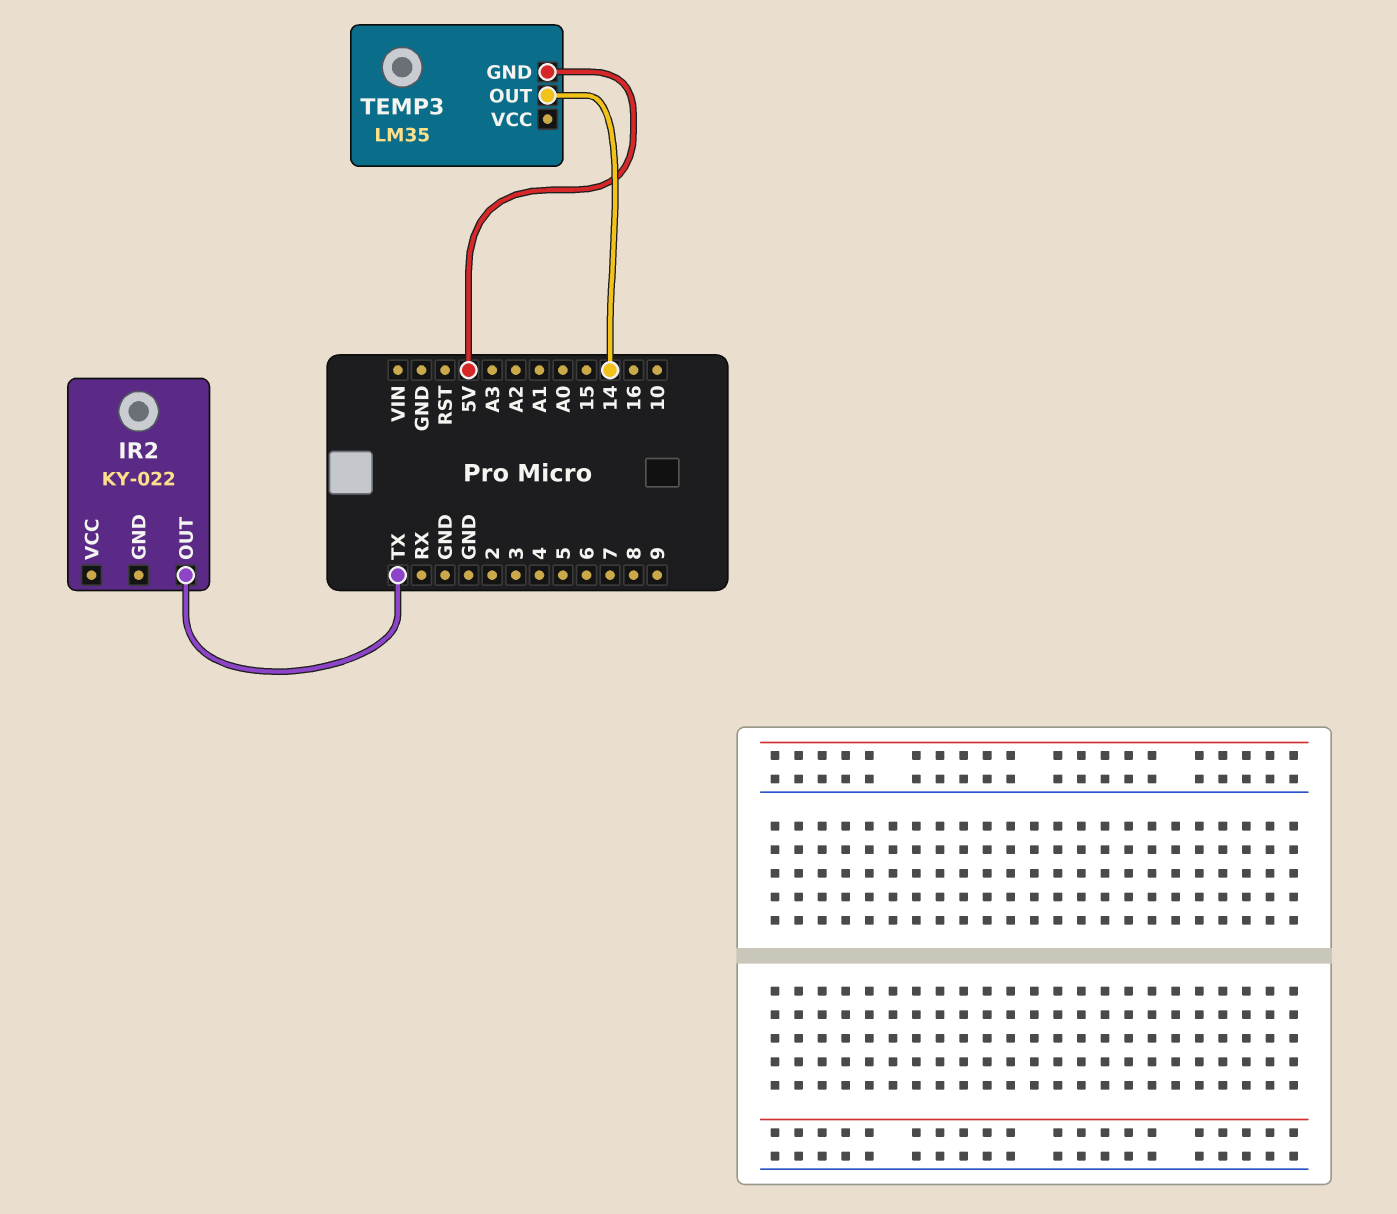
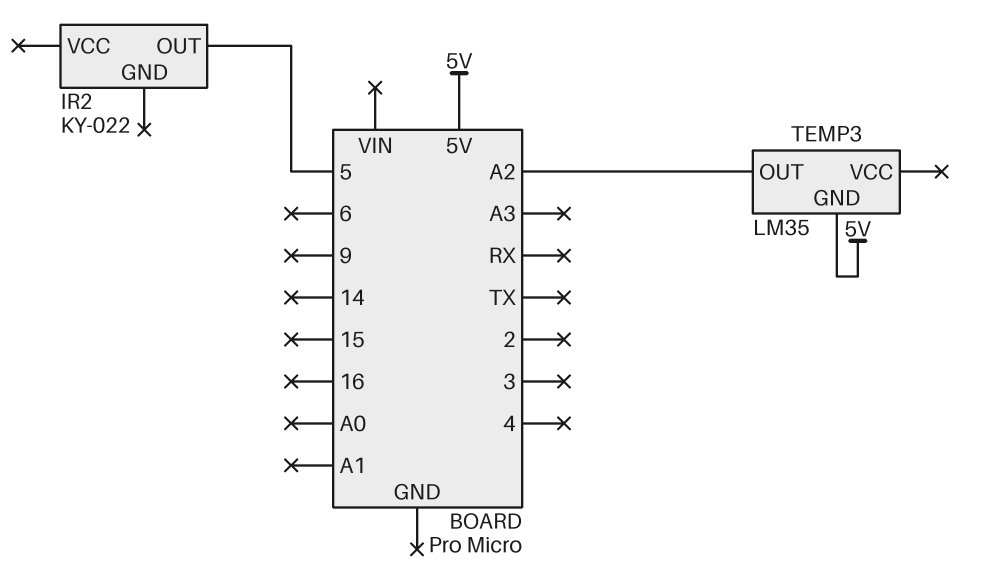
IR2 pin OUT: TX -> 5
TEMP3 pin OUT: 14 -> A2

